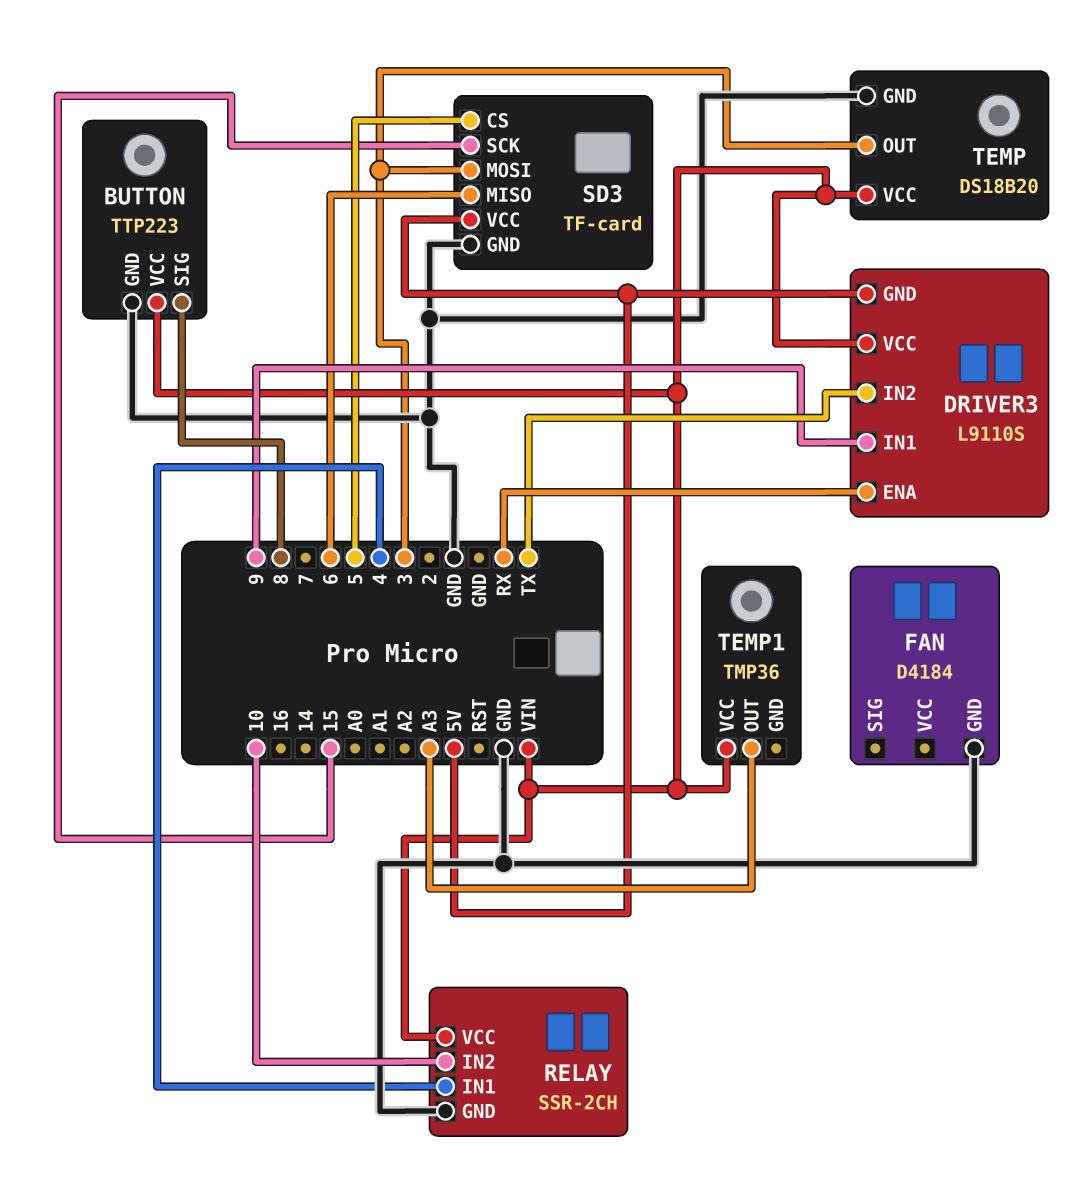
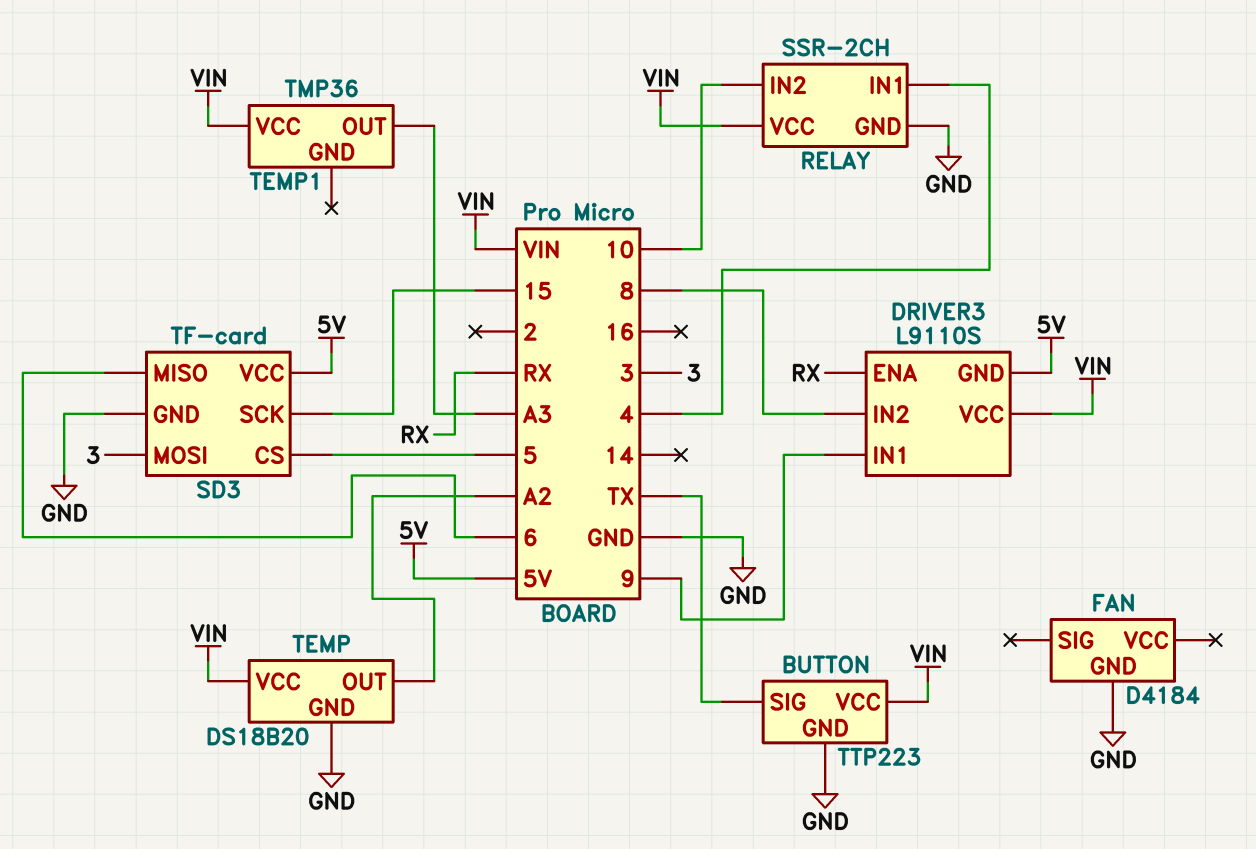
BUTTON pin SIG: 8 -> TX
DRIVER3 pin IN2: TX -> 8
TEMP pin OUT: 3 -> A2

